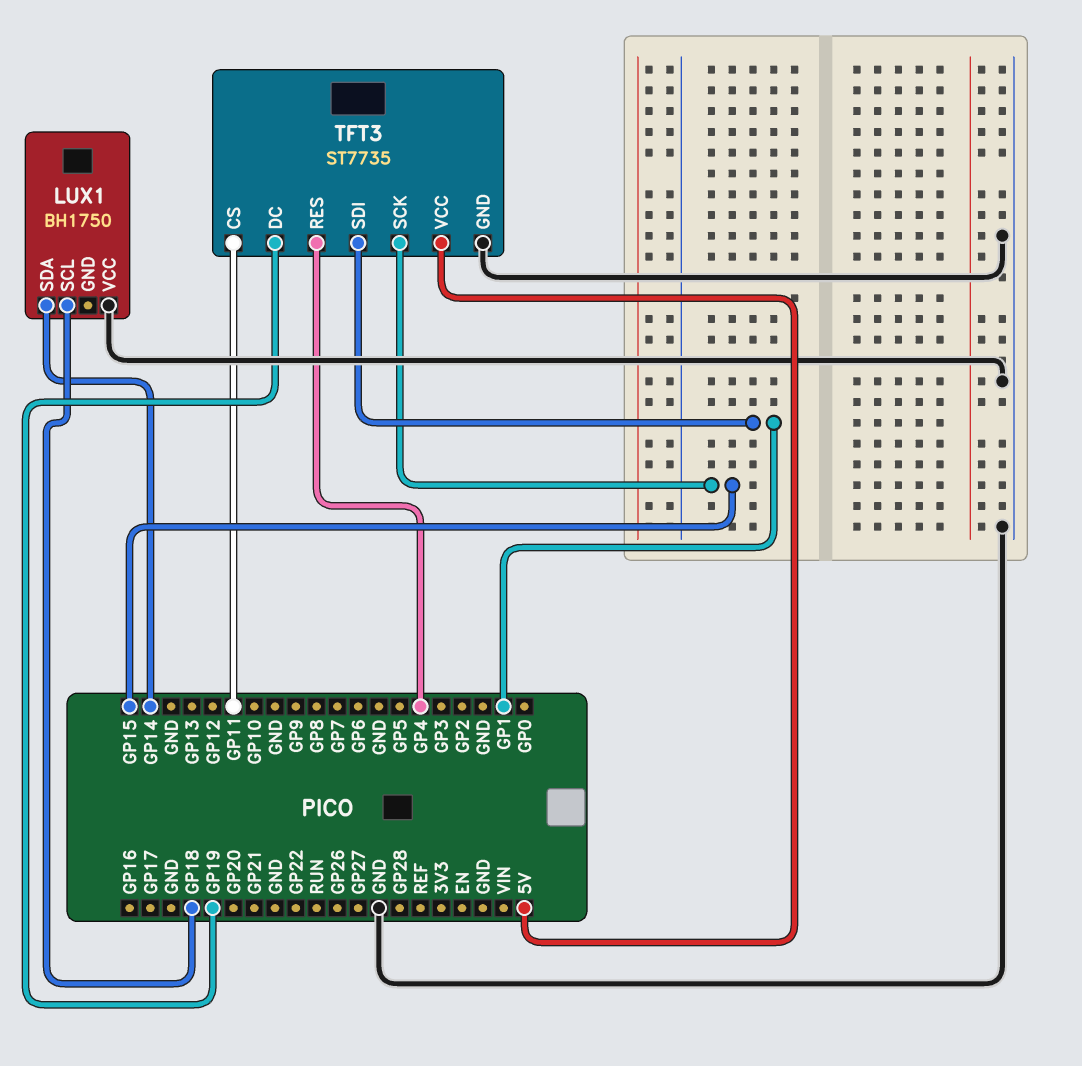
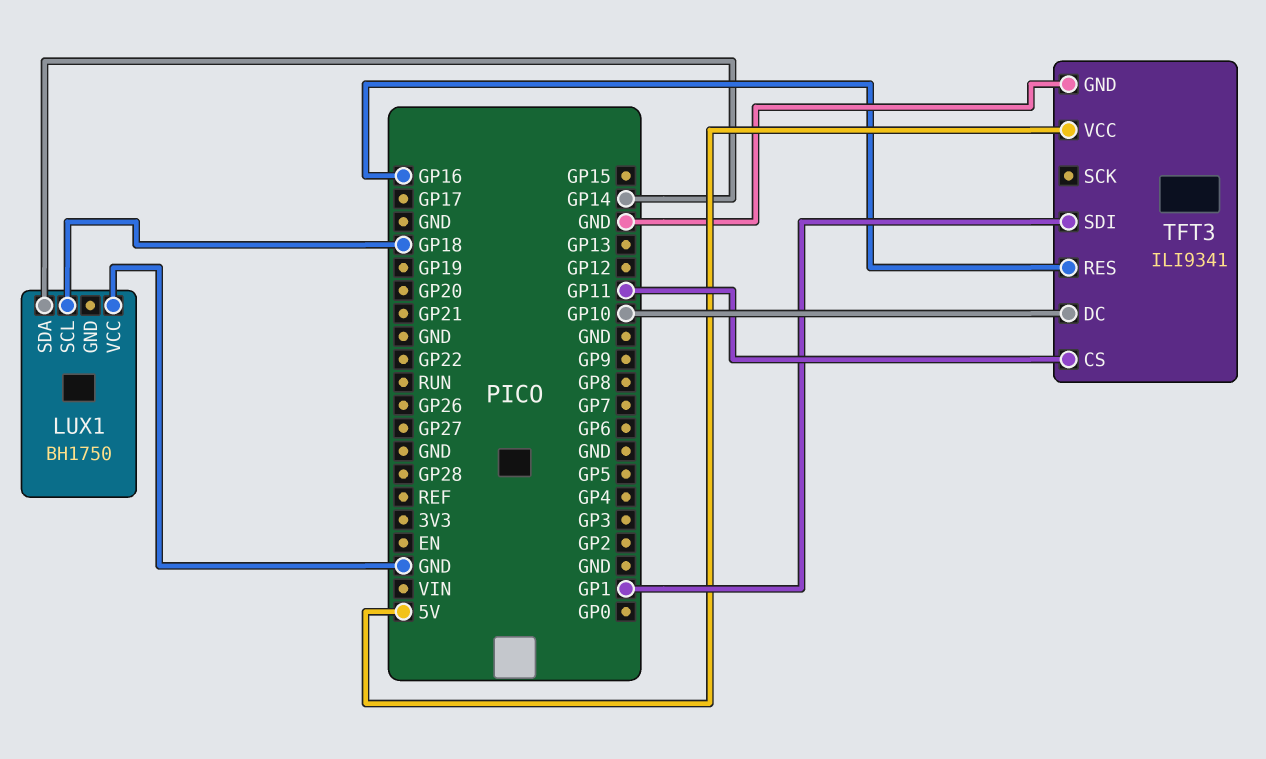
TFT3: ST7735 -> ILI9341
TFT3 pin DC: GP19 -> GP10
TFT3 pin RES: GP4 -> GP16
TFT3 pin SCK: GP15 -> none

